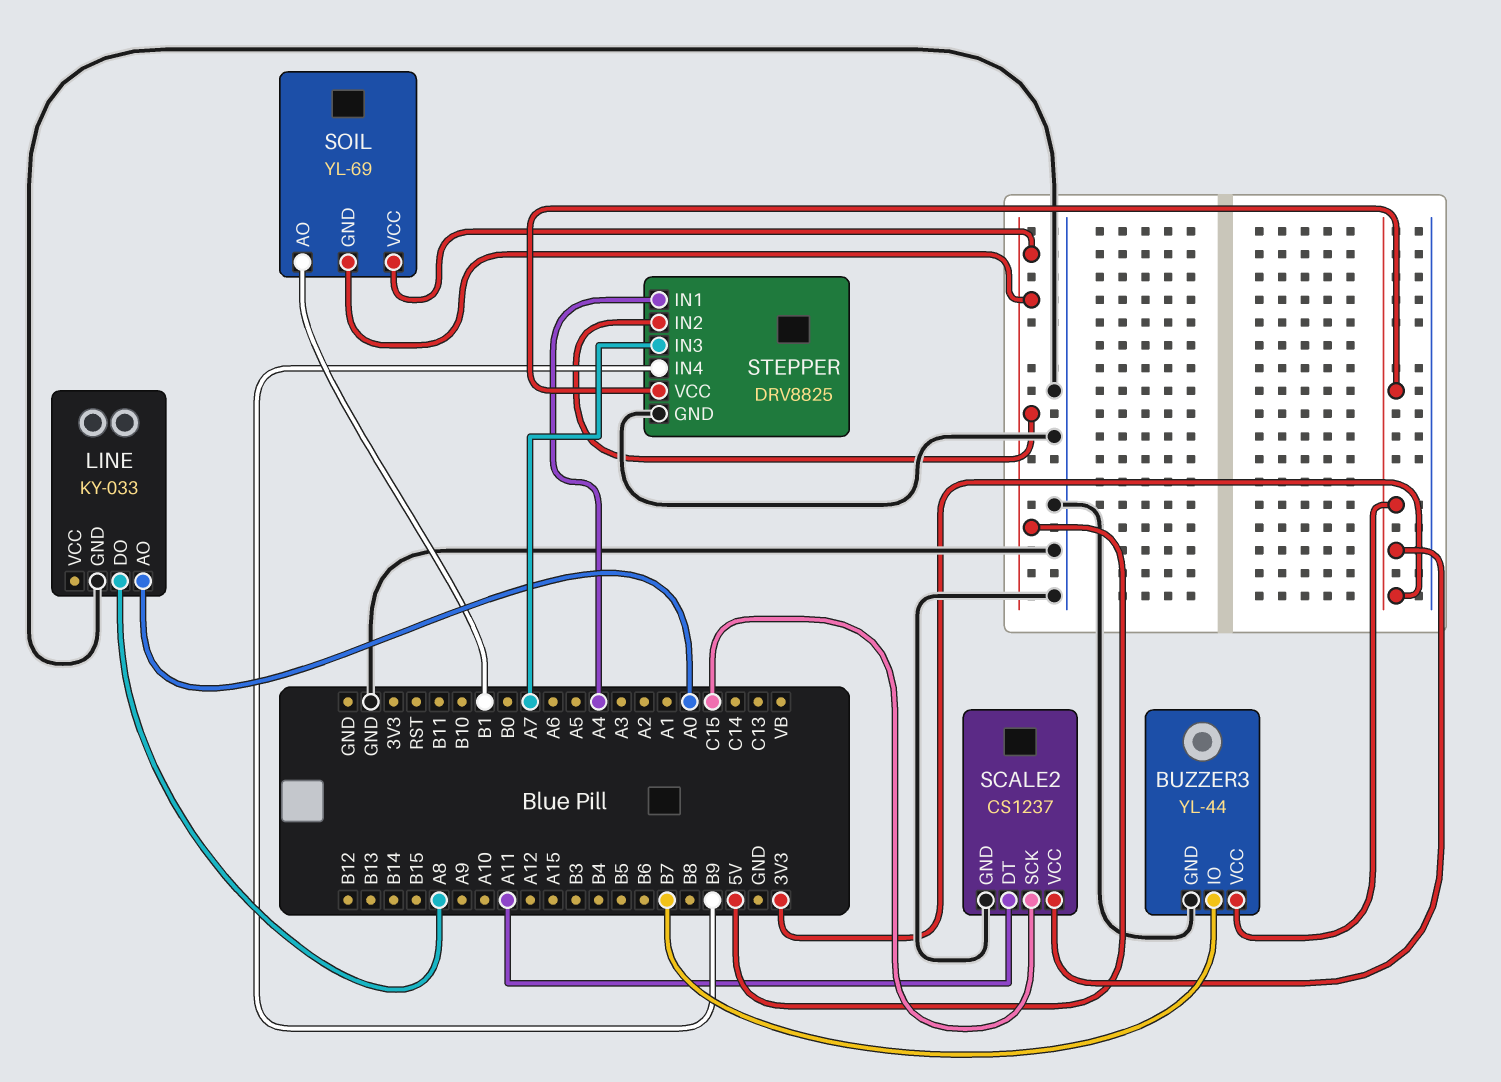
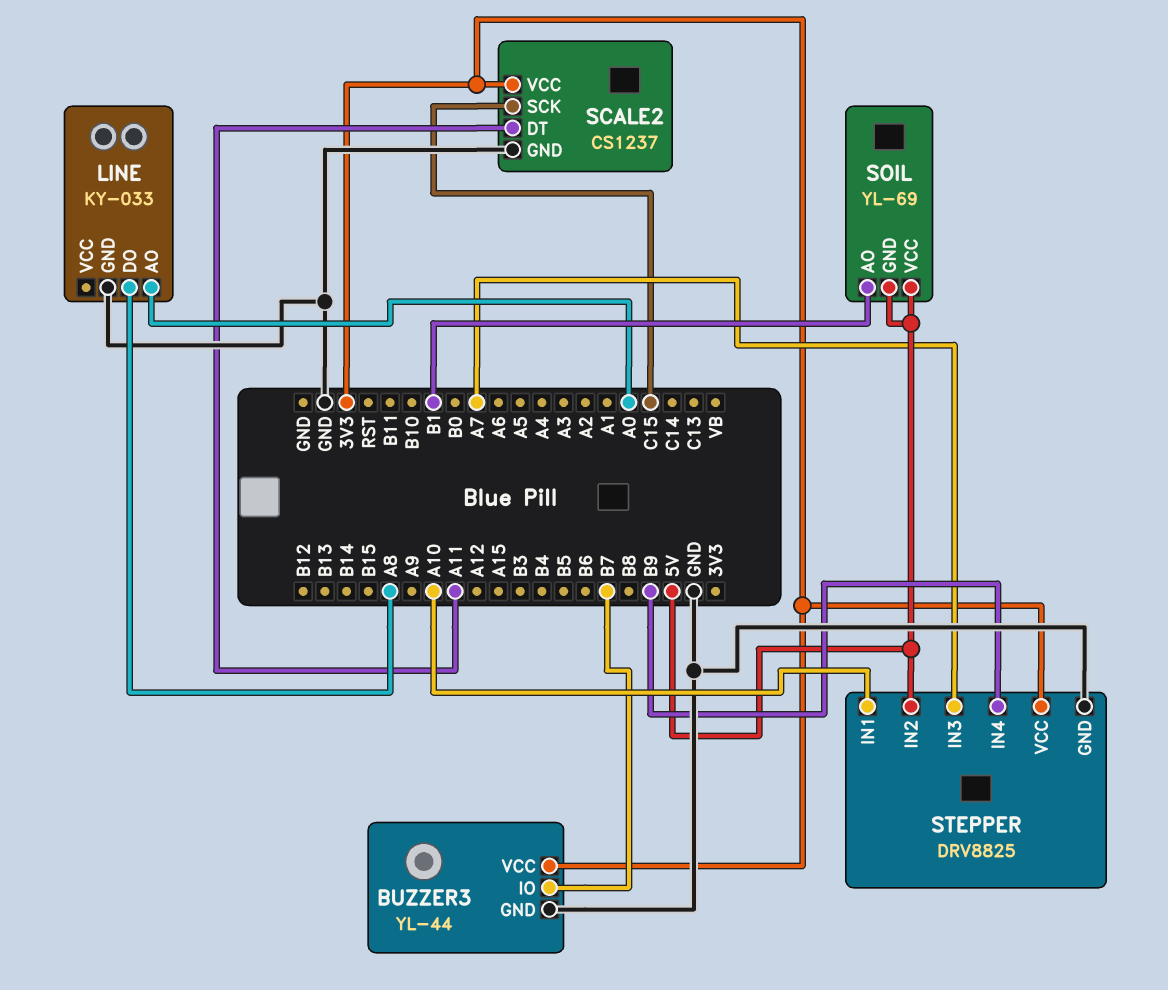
STEPPER pin IN1: A4 -> A10

